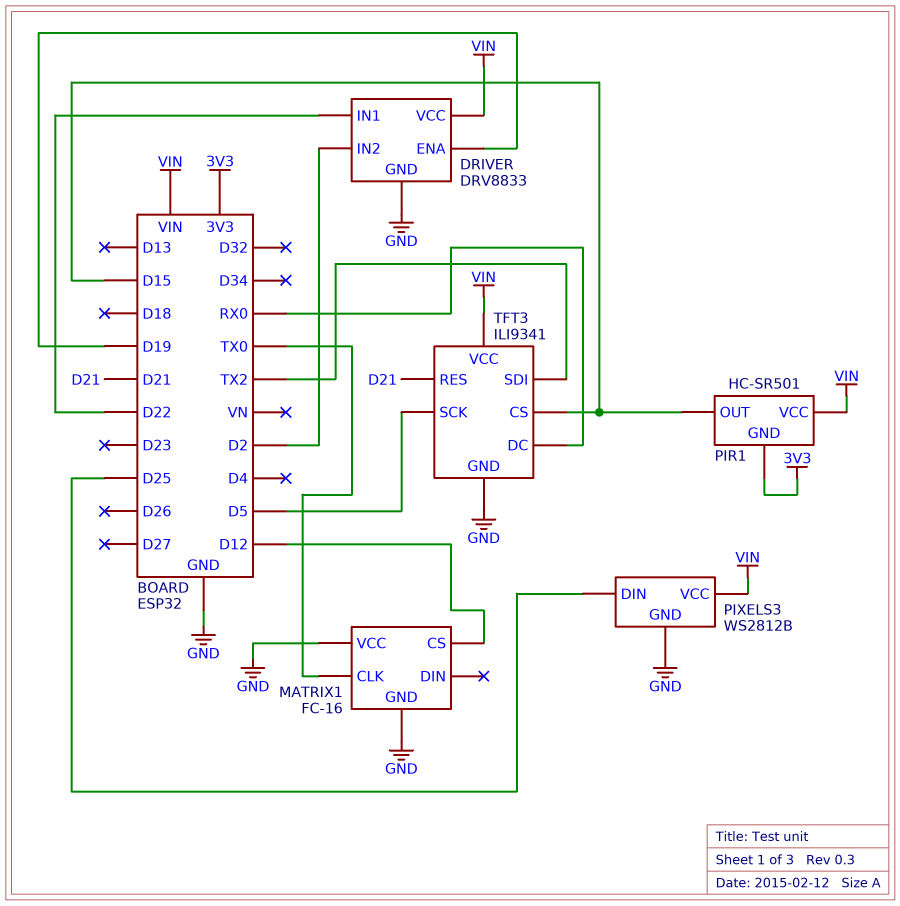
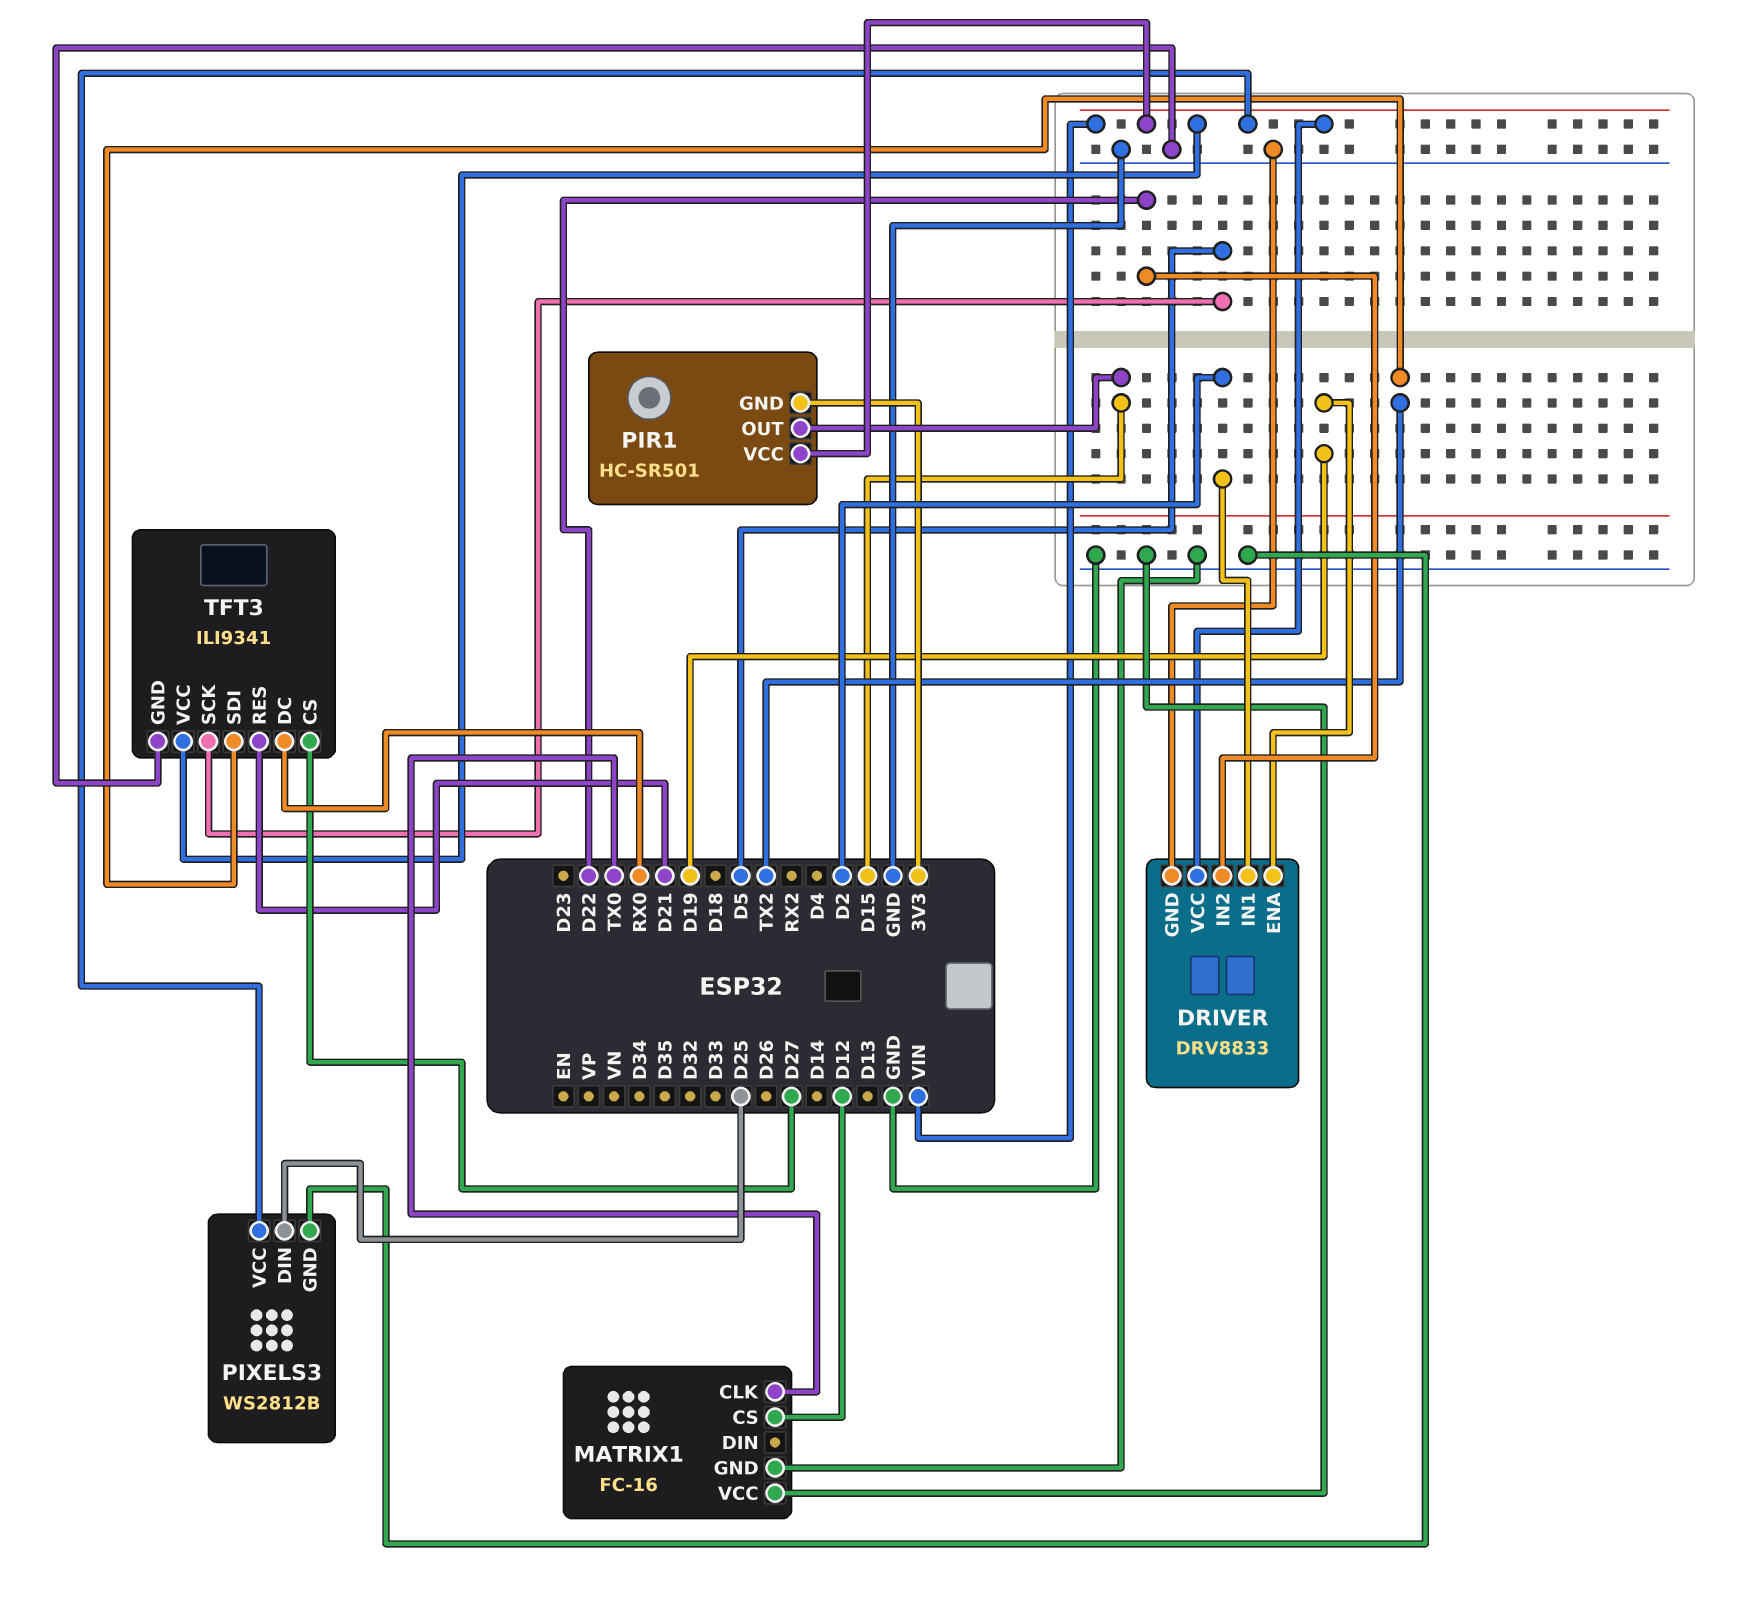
DRIVER pin IN1: D22 -> D2
DRIVER pin IN2: D2 -> D22
TFT3 pin CS: D15 -> D27

